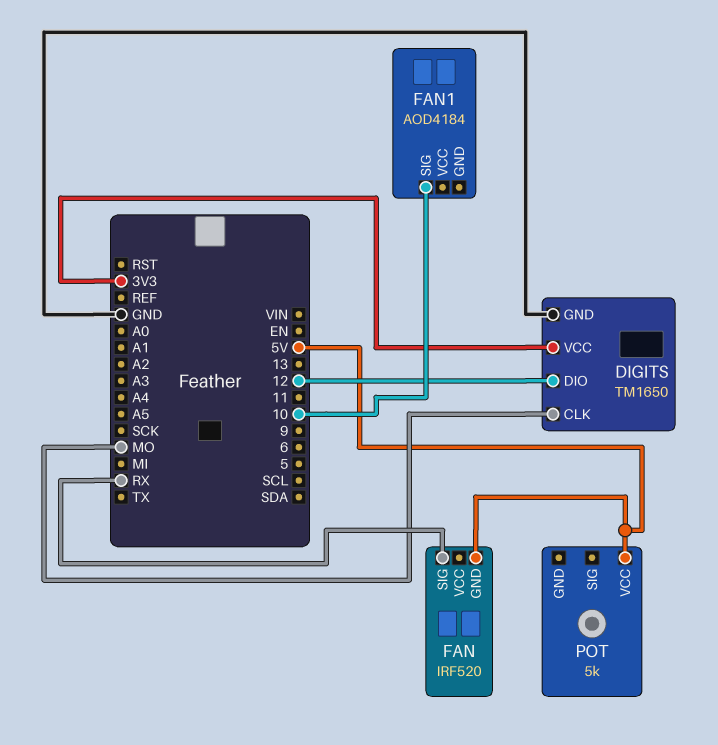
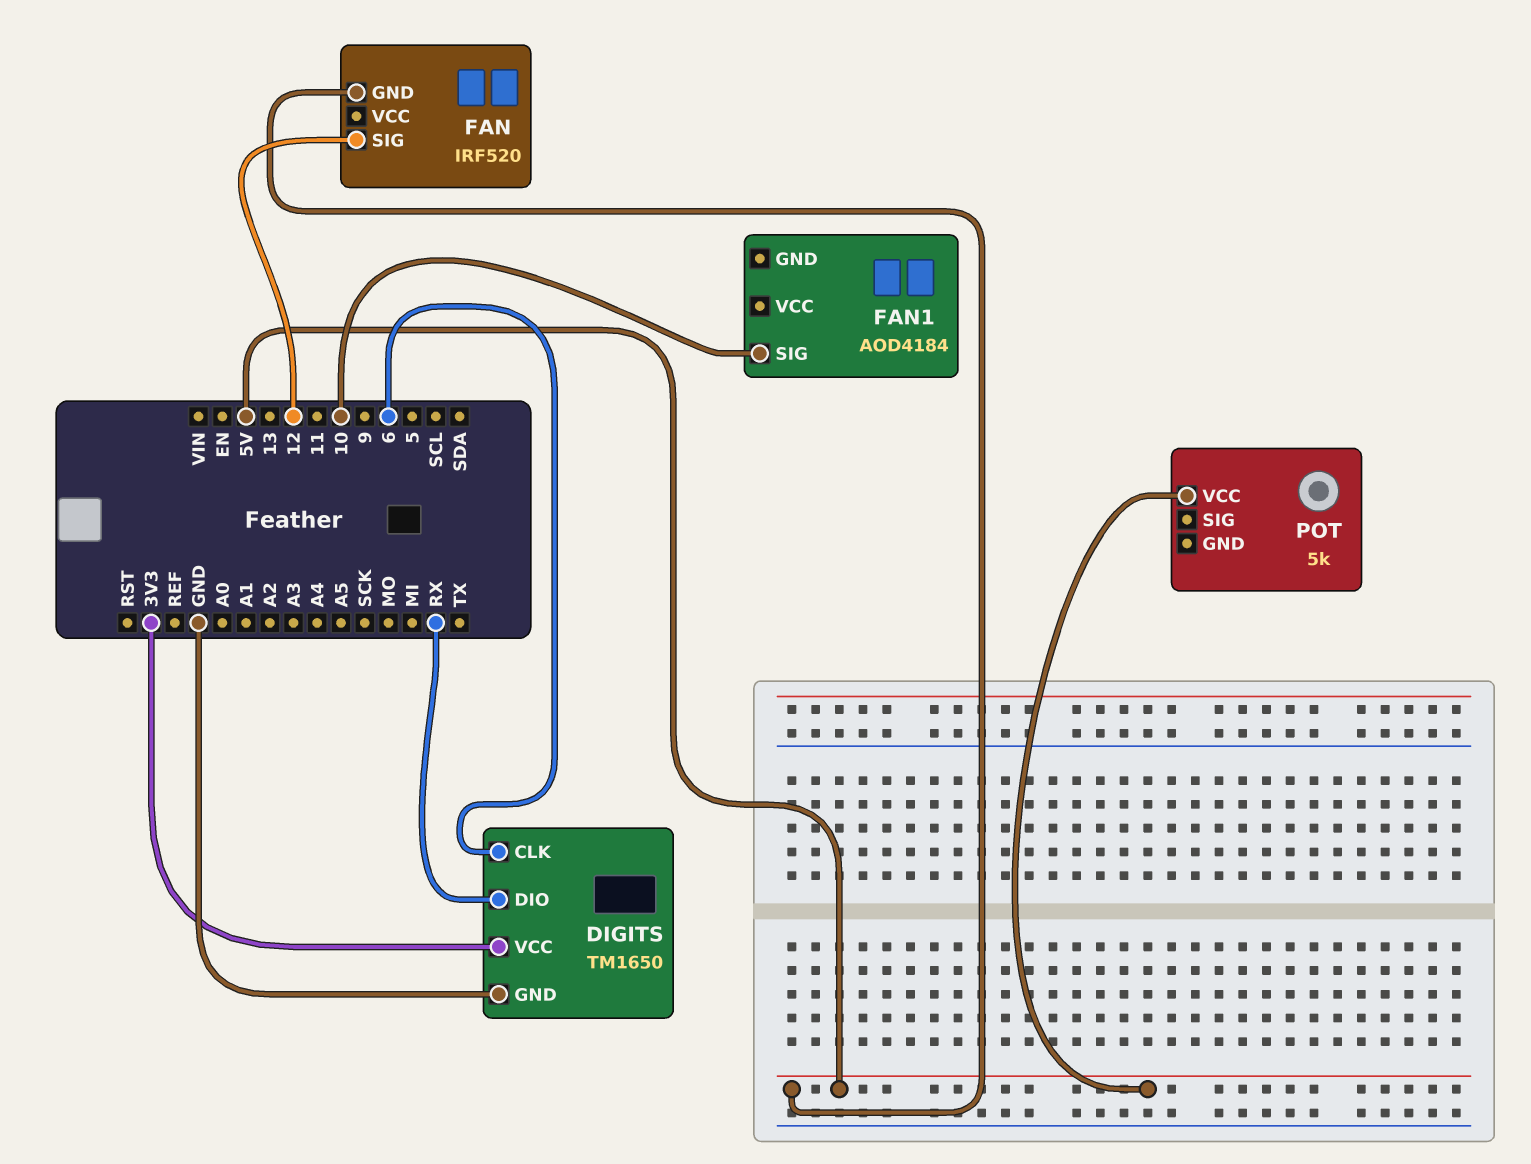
DIGITS pin CLK: MO -> 6
DIGITS pin DIO: 12 -> RX
FAN pin SIG: RX -> 12

